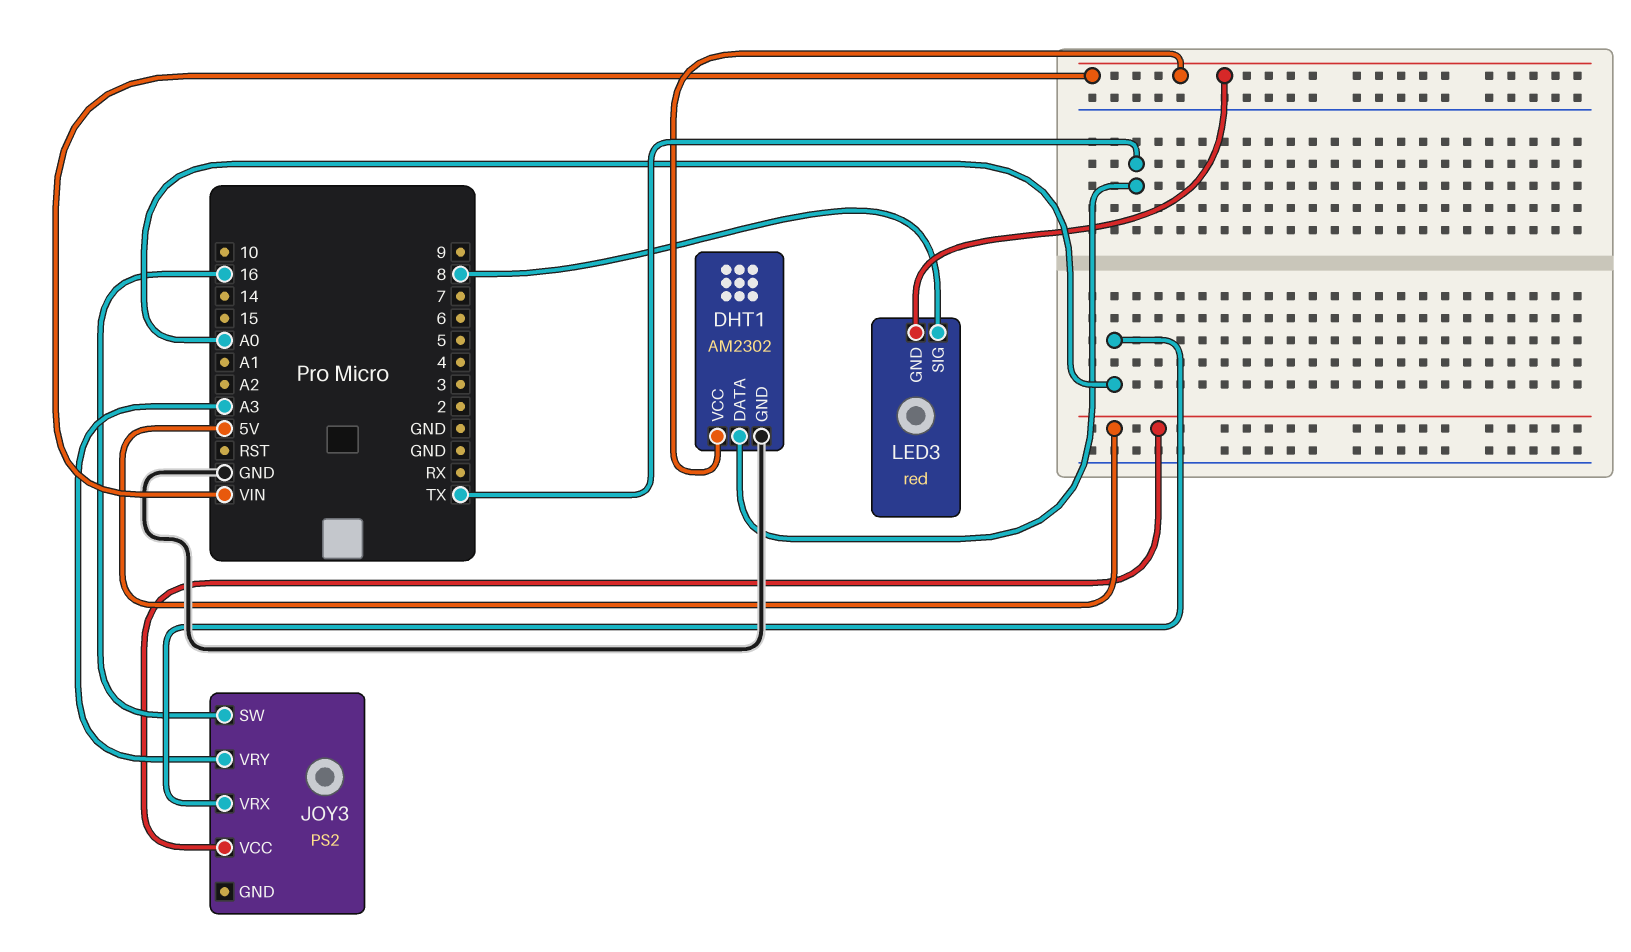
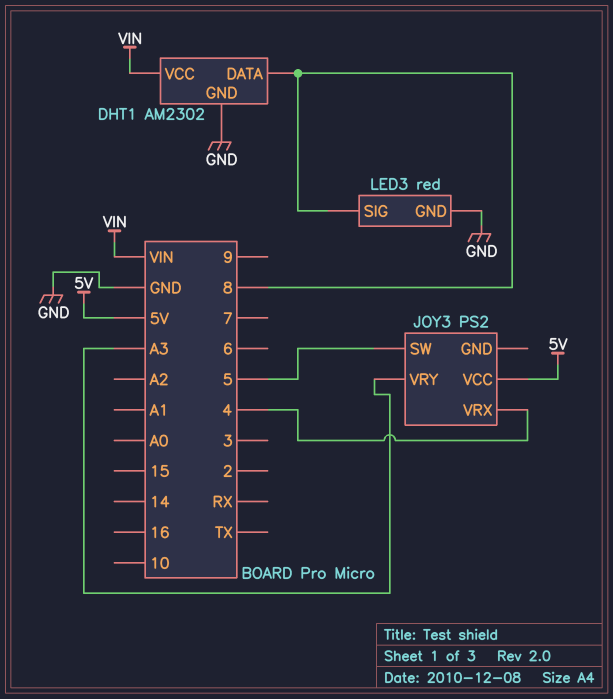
DHT1 pin DATA: TX -> 8
JOY3 pin SW: 16 -> 5
JOY3 pin VRX: A0 -> 4
LED3 pin GND: VIN -> GND

